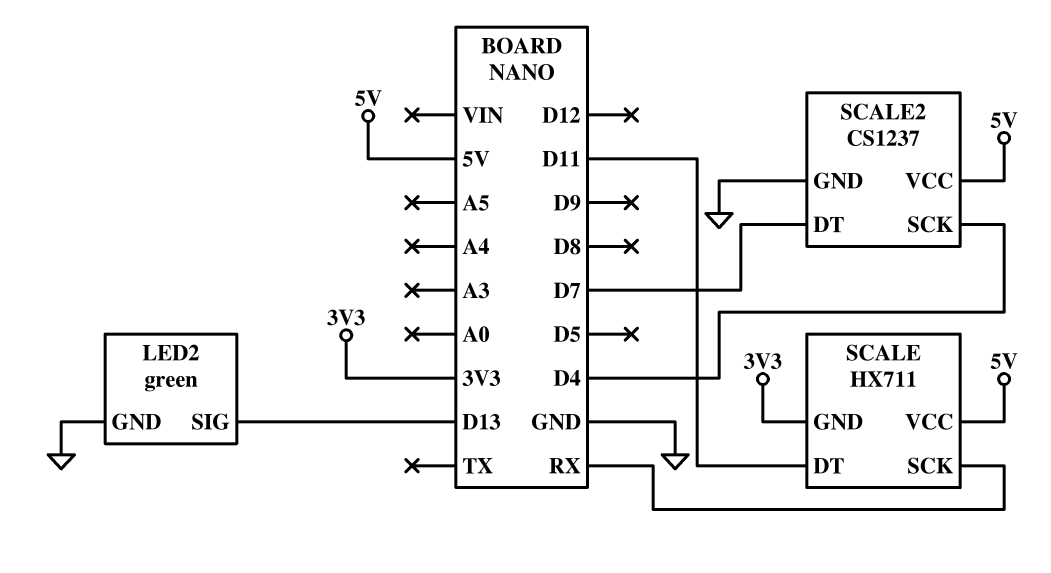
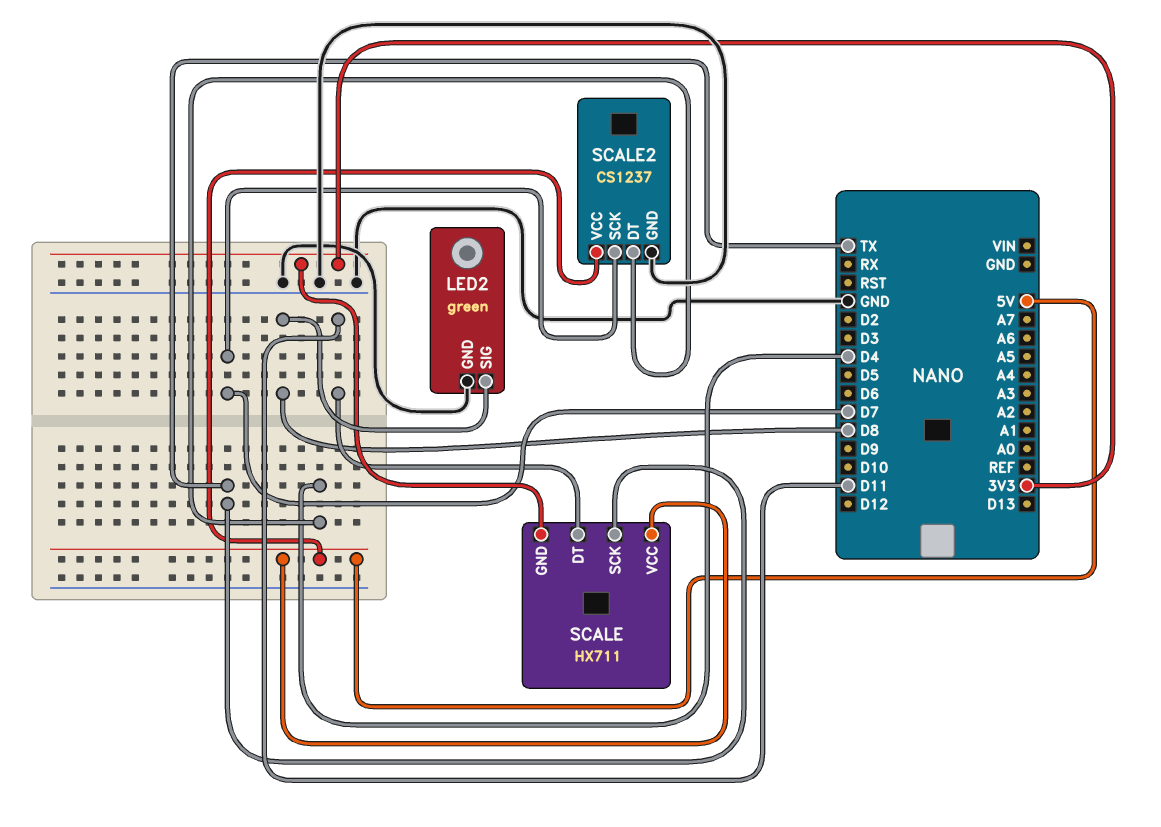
LED2 pin SIG: D13 -> D8
SCALE pin SCK: RX -> TX
SCALE2 pin DT: D7 -> D4
SCALE2 pin SCK: D4 -> D7

